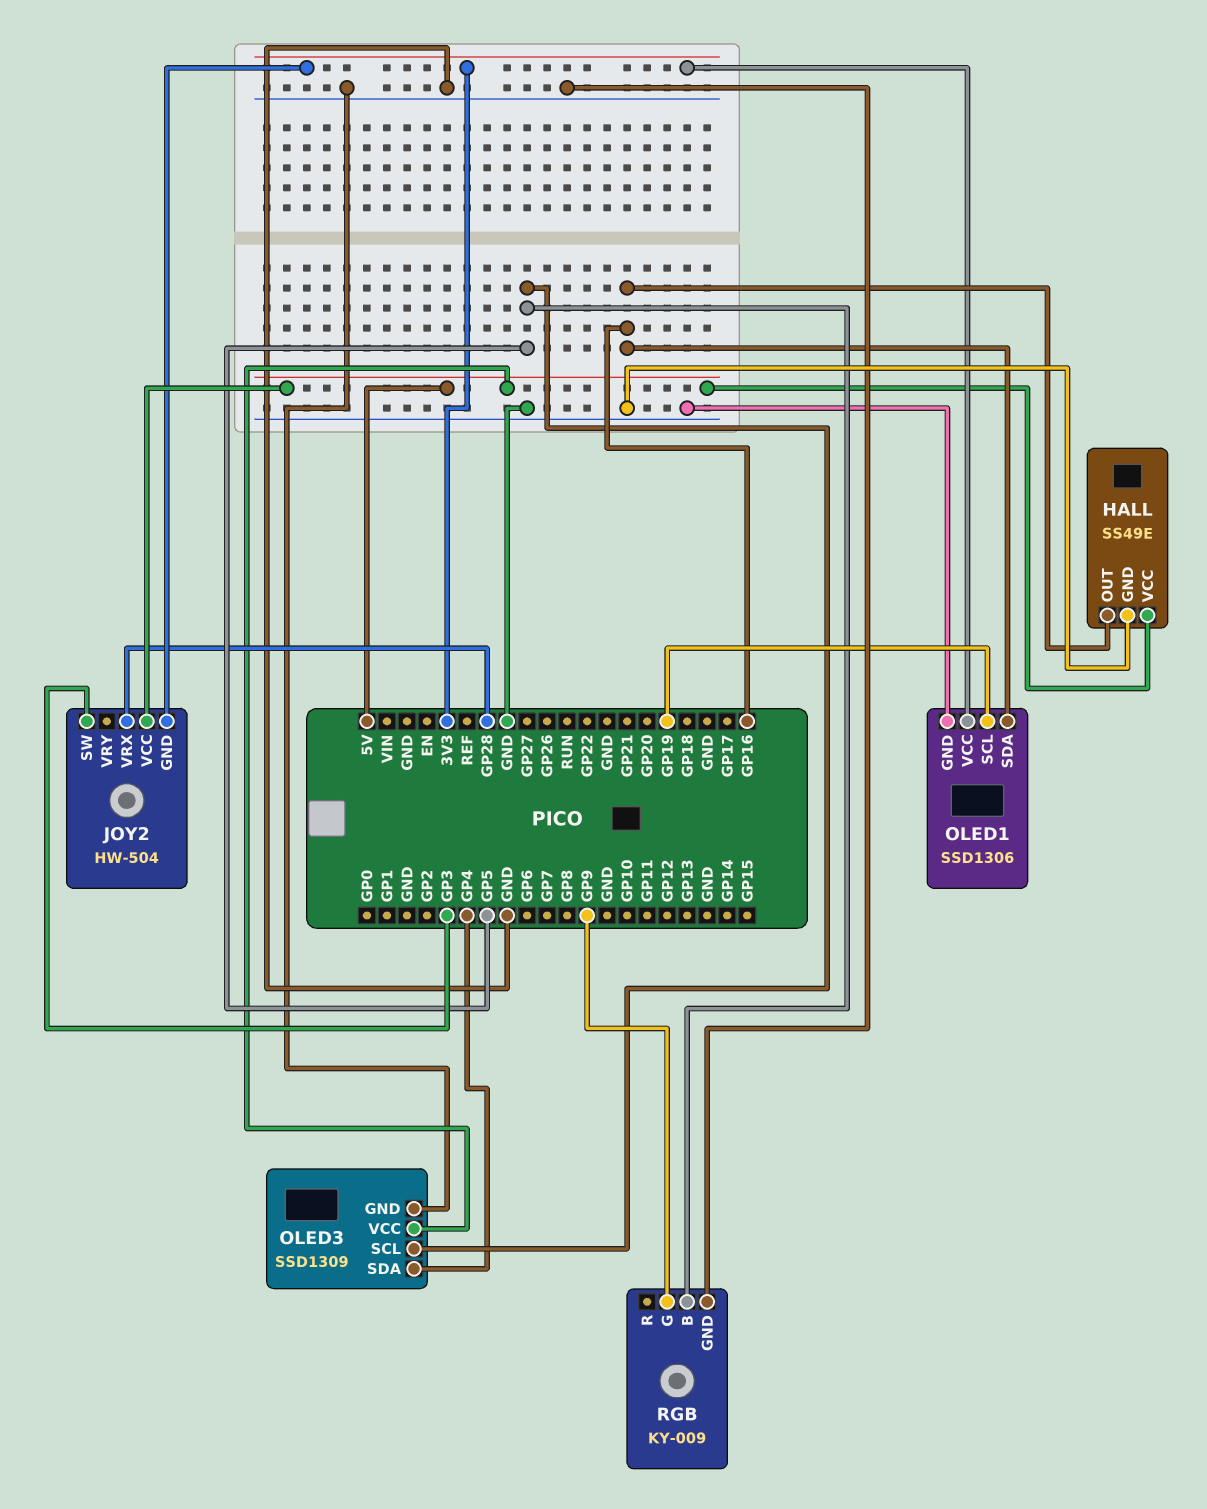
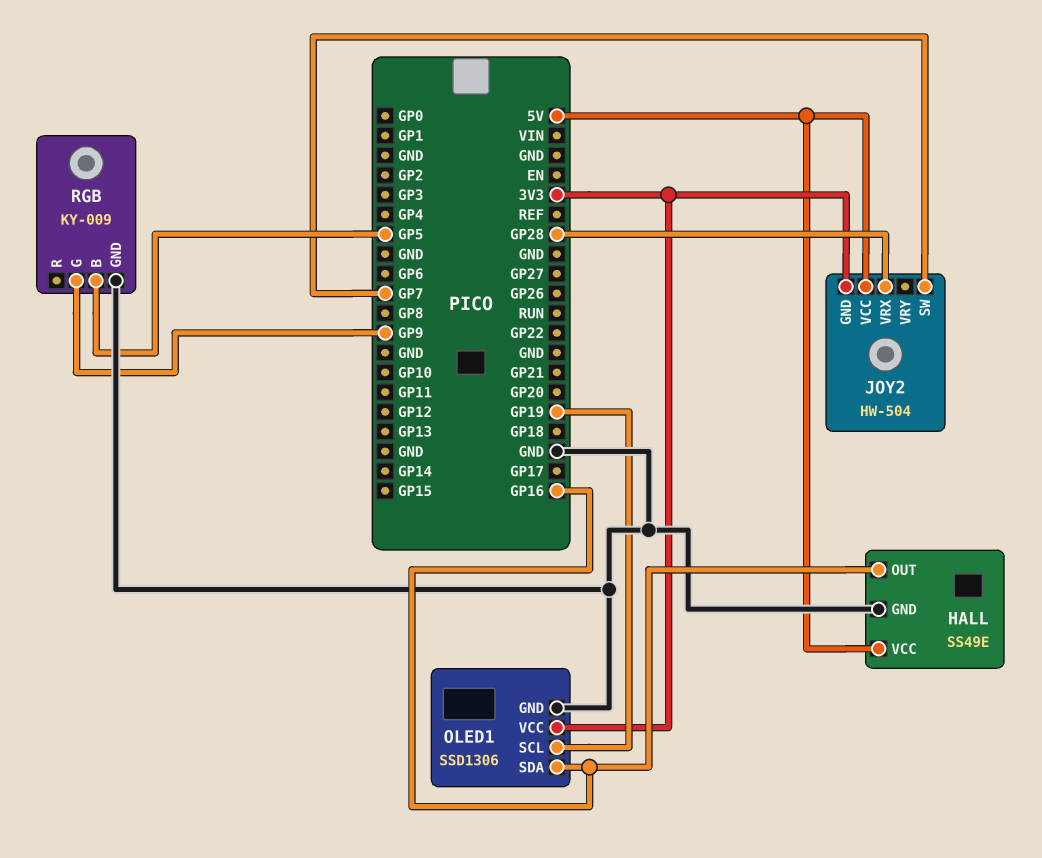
JOY2 pin SW: GP3 -> GP7
OLED3: SSD1309 -> none
OLED3 pin GND: GND -> none
OLED3 pin SCL: GP5 -> none
OLED3 pin SDA: GP4 -> none
OLED3 pin VCC: 5V -> none

